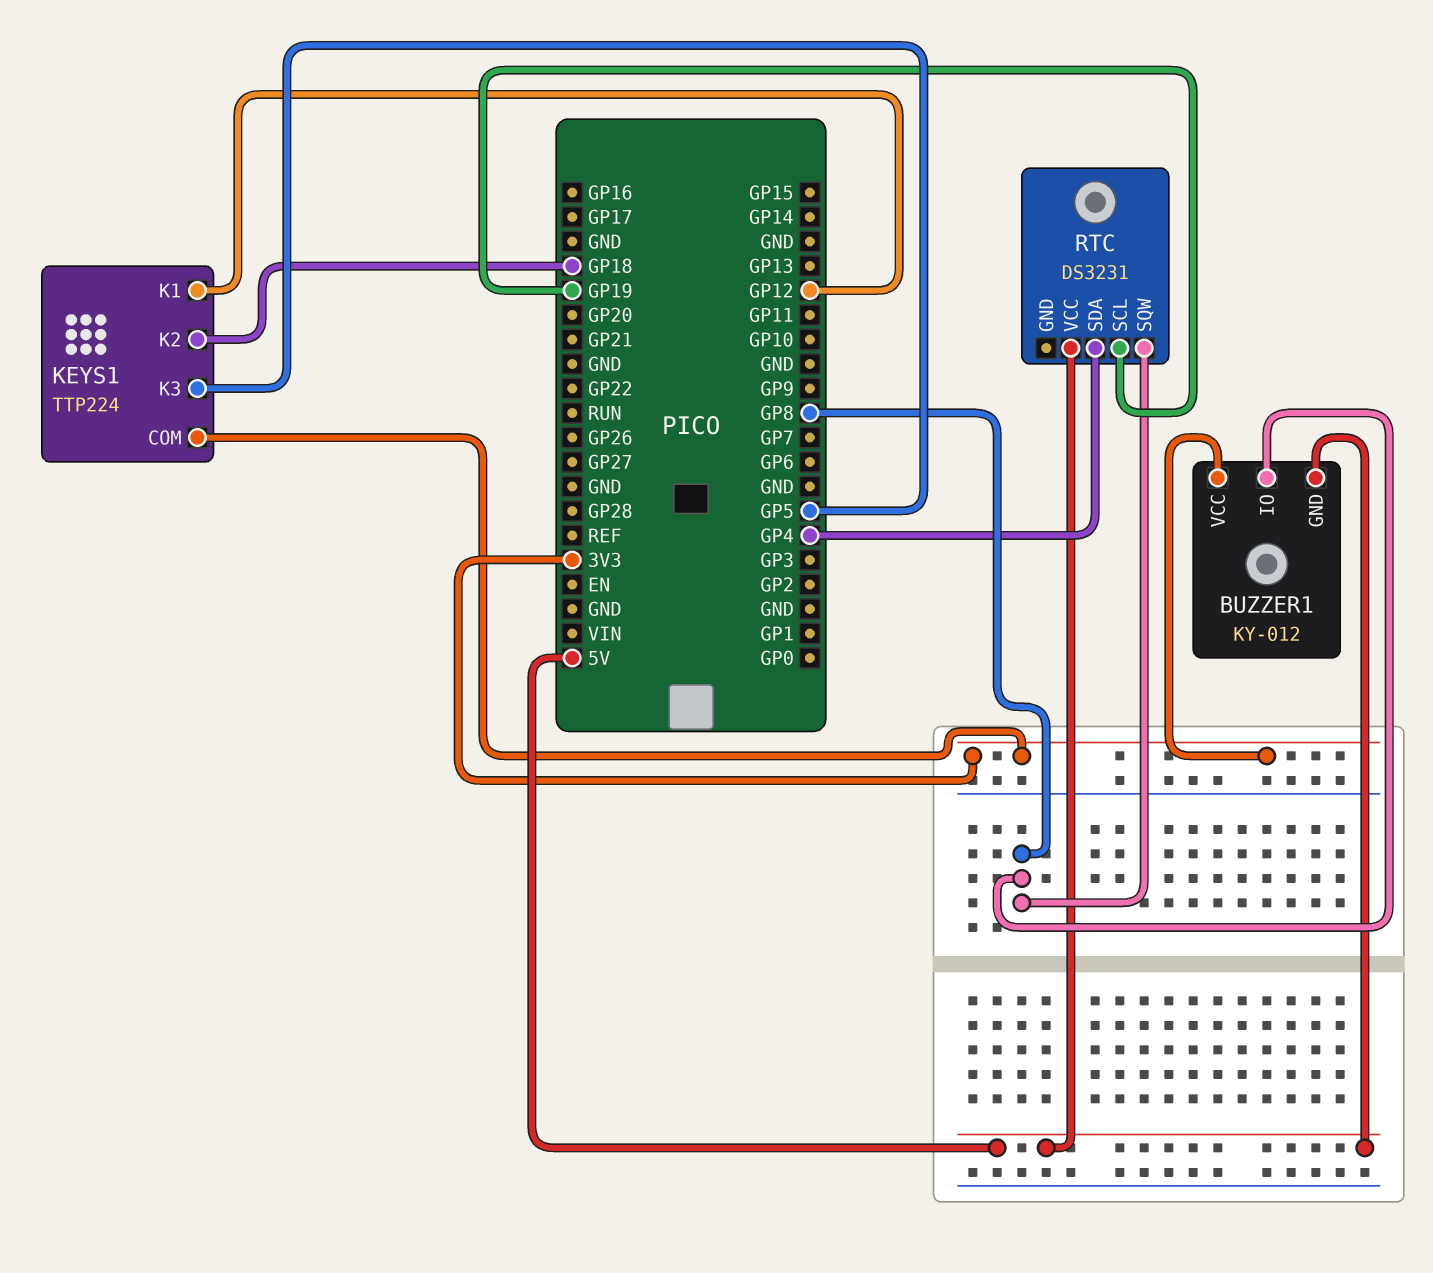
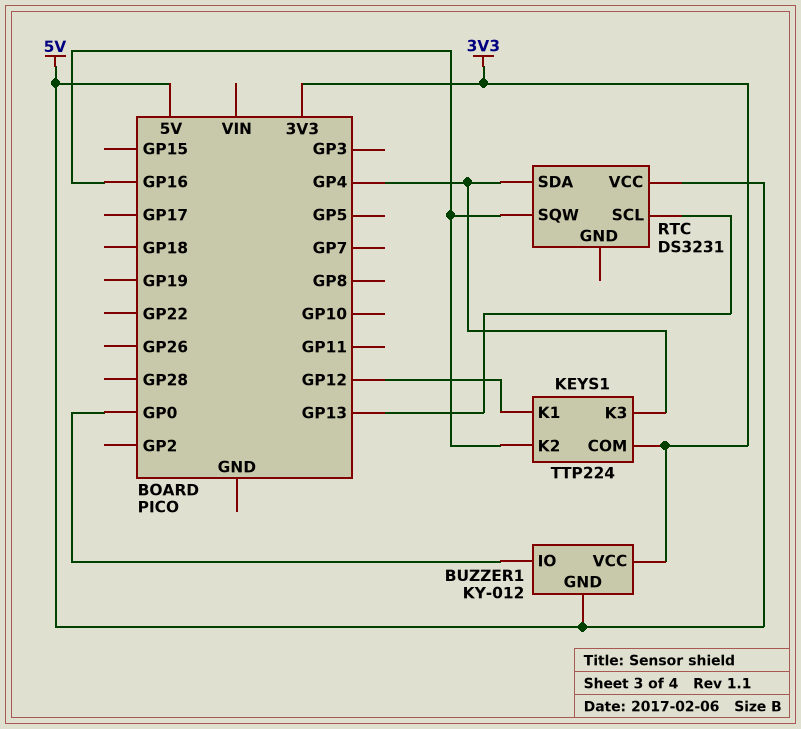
BUZZER1 pin IO: GP8 -> GP0
KEYS1 pin K2: GP18 -> GP16
KEYS1 pin K3: GP5 -> GP4
RTC pin SCL: GP19 -> GP13
RTC pin SQW: GP8 -> GP16

